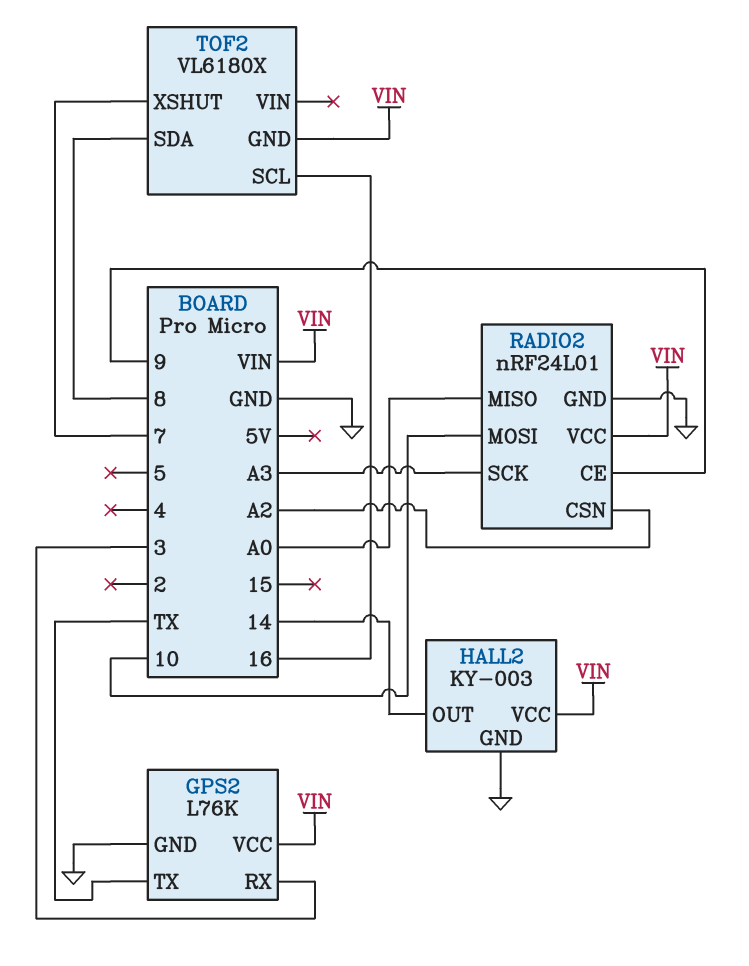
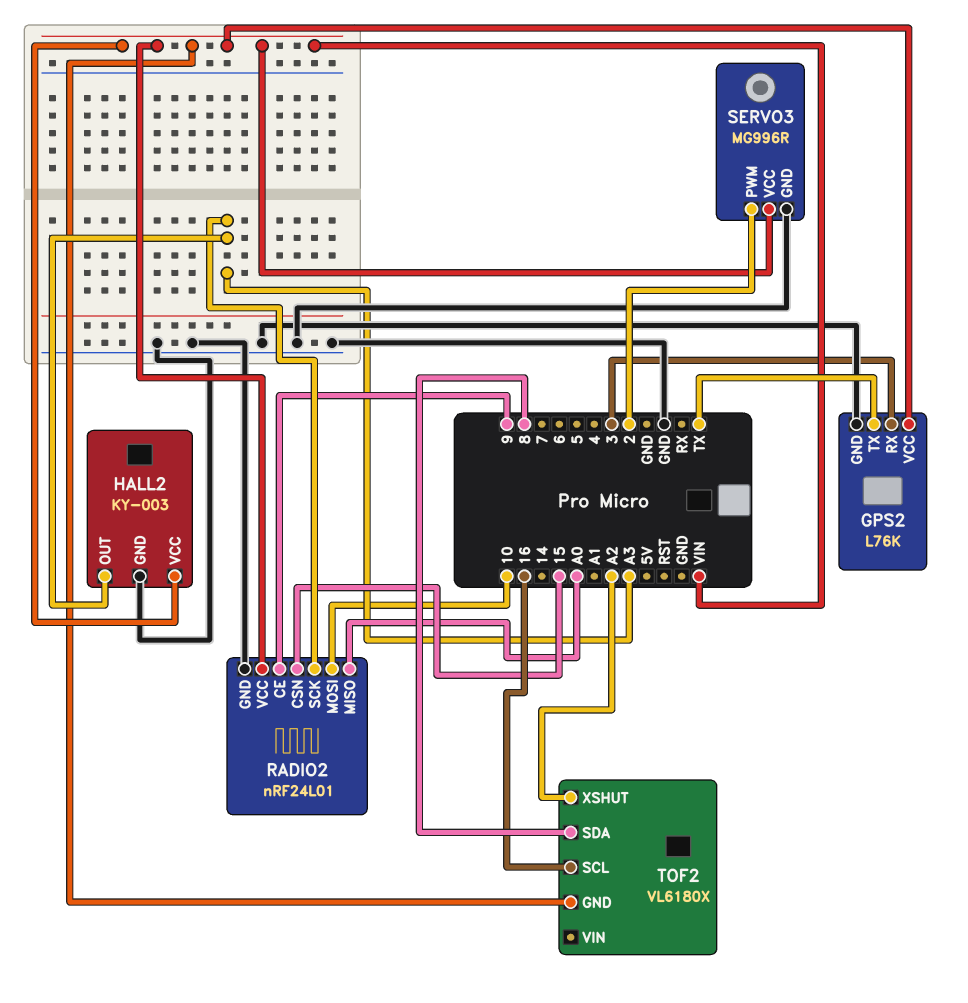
HALL2 pin OUT: 14 -> A3
RADIO2 pin CSN: A2 -> 15
SERVO3: none -> MG996R
SERVO3 pin GND: none -> GND
SERVO3 pin PWM: none -> 2
SERVO3 pin VCC: none -> VIN
TOF2 pin XSHUT: 7 -> A2

